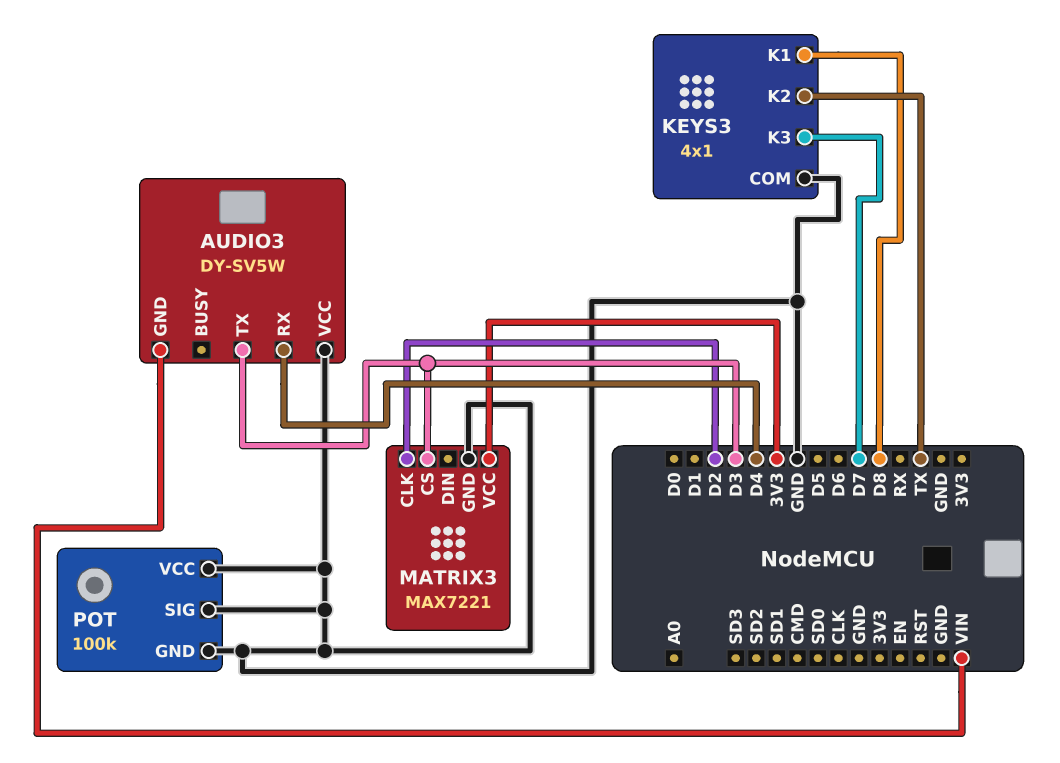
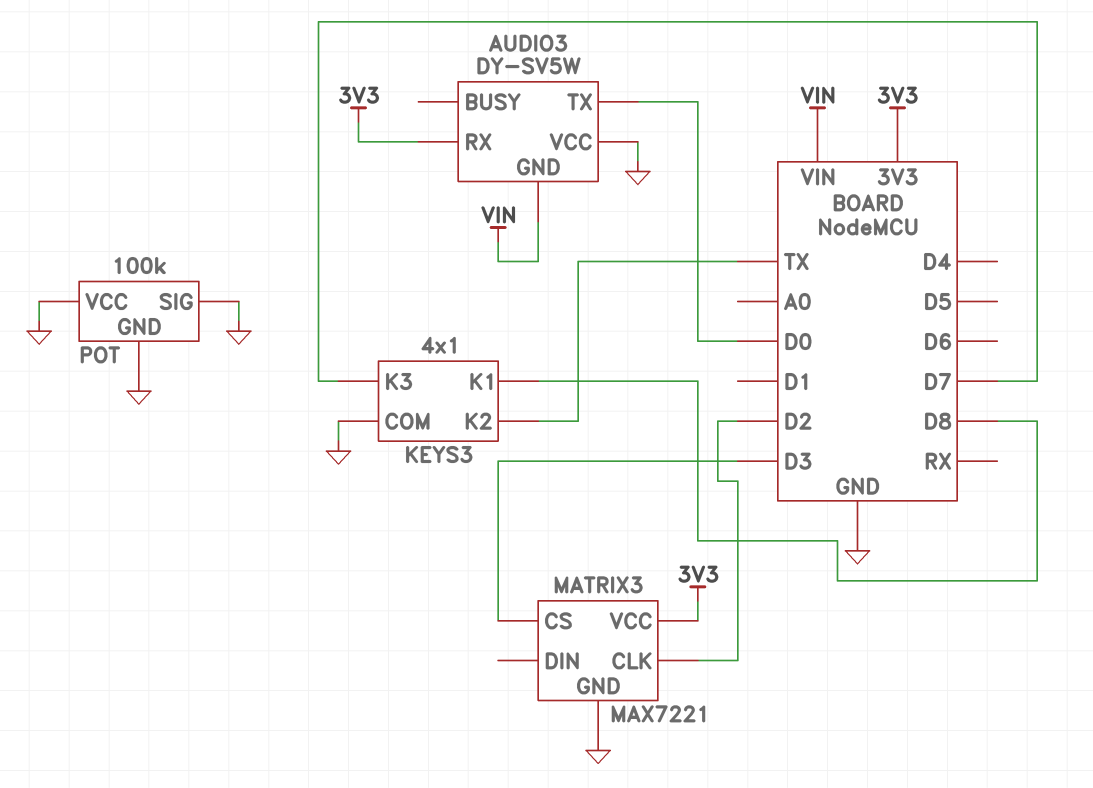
AUDIO3 pin RX: D4 -> 3V3
AUDIO3 pin TX: D3 -> D0

